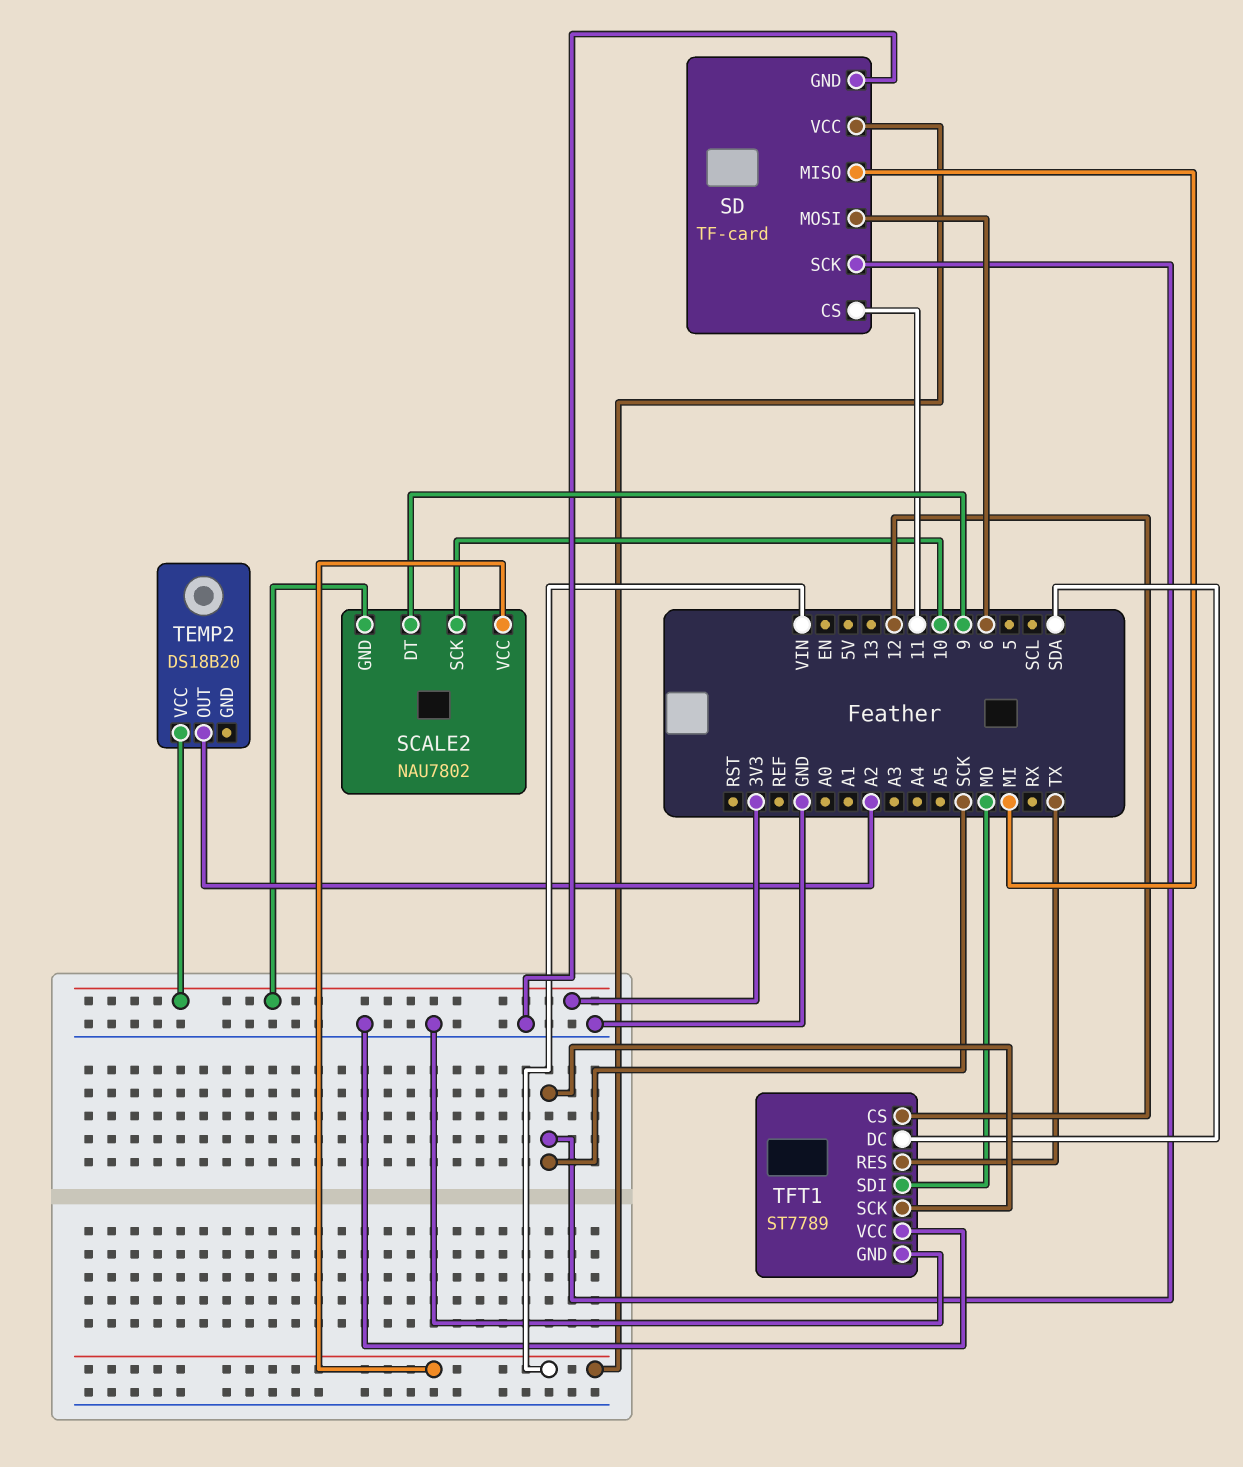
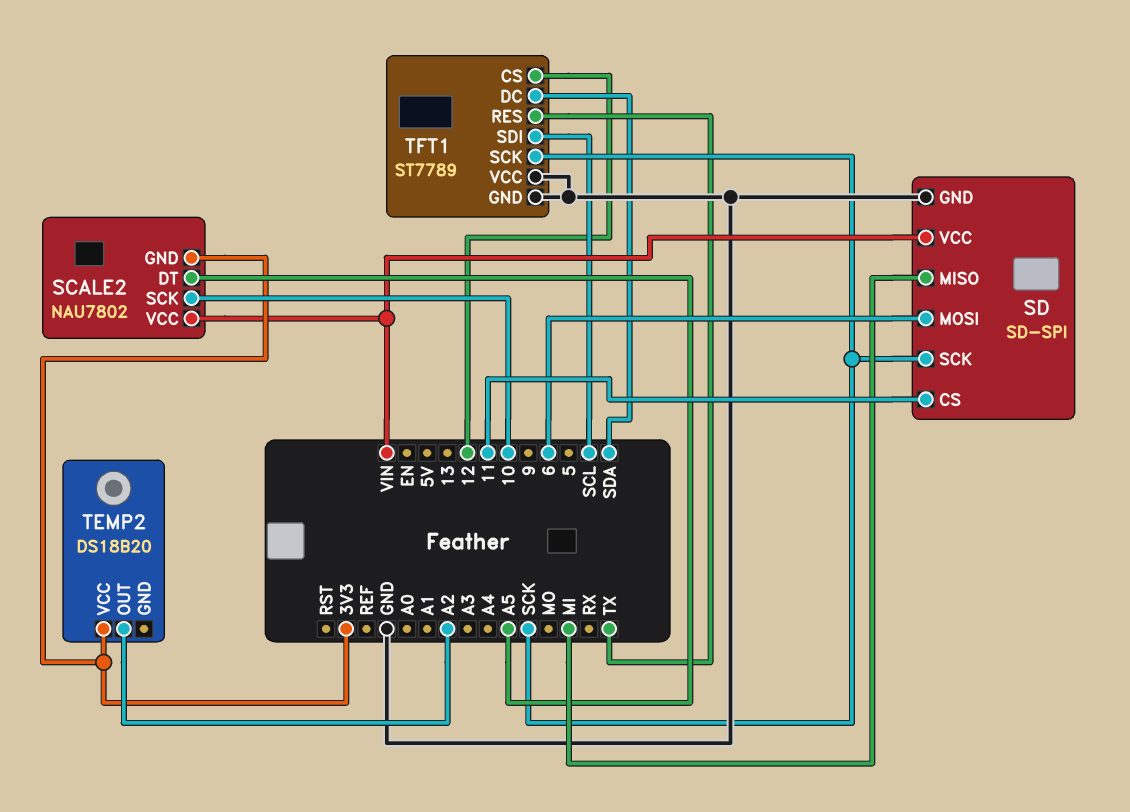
SCALE2 pin DT: 9 -> A5
SD: TF-card -> SD-SPI
TFT1 pin SDI: MO -> SCL

